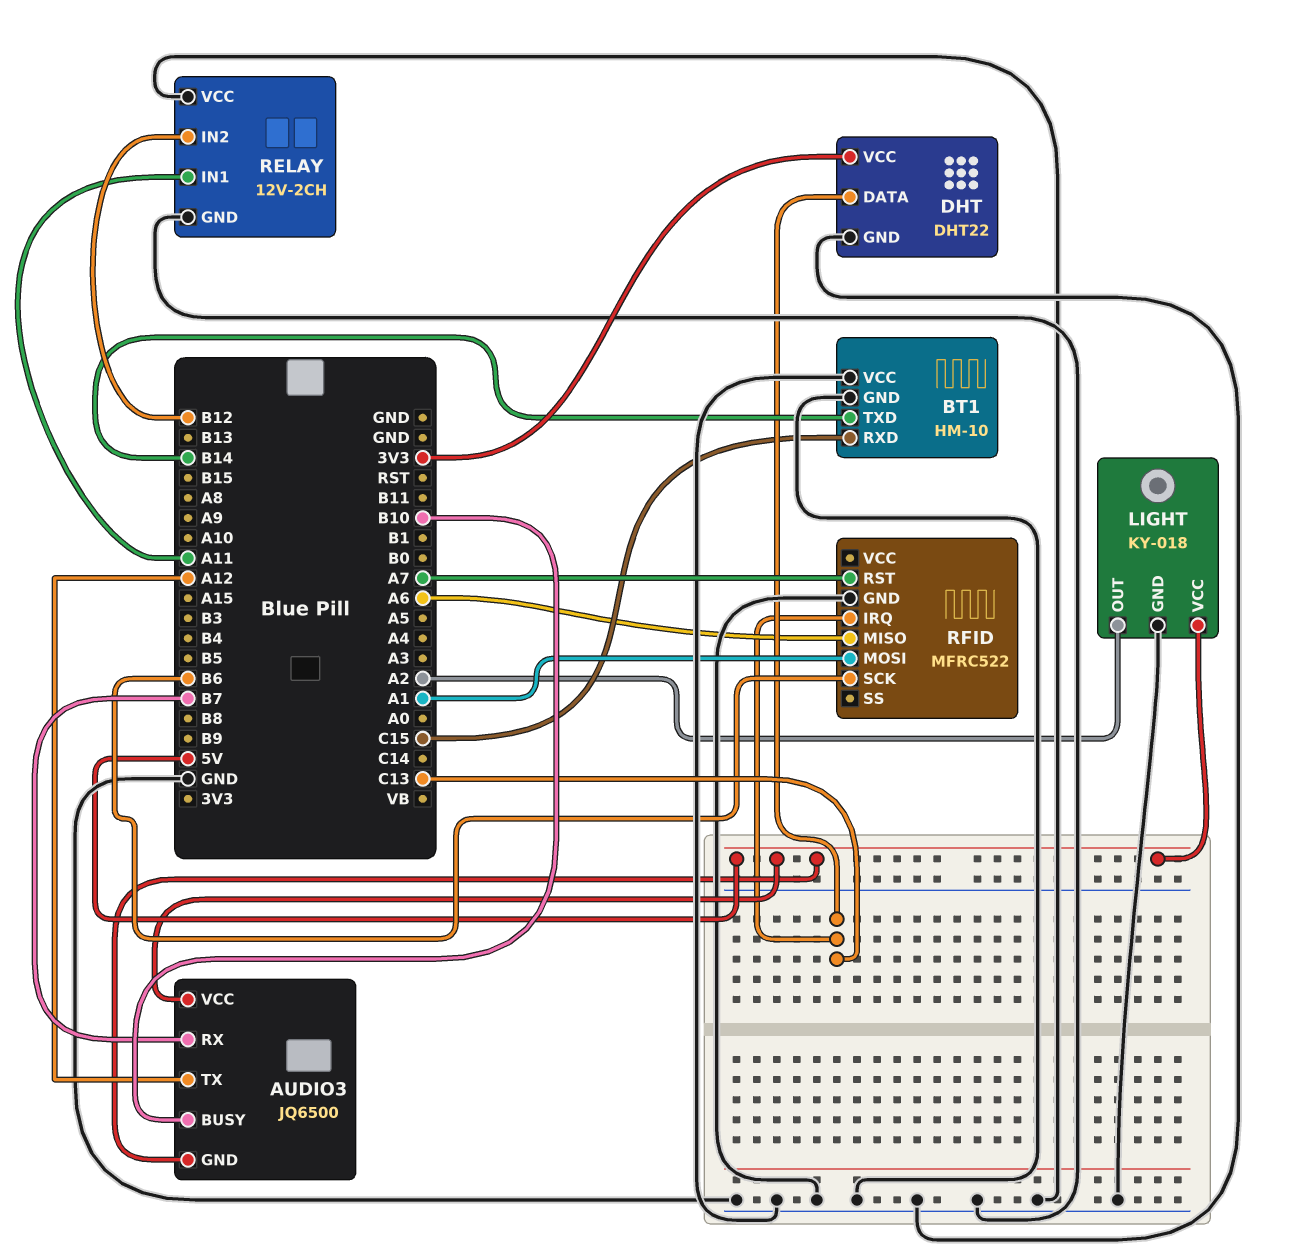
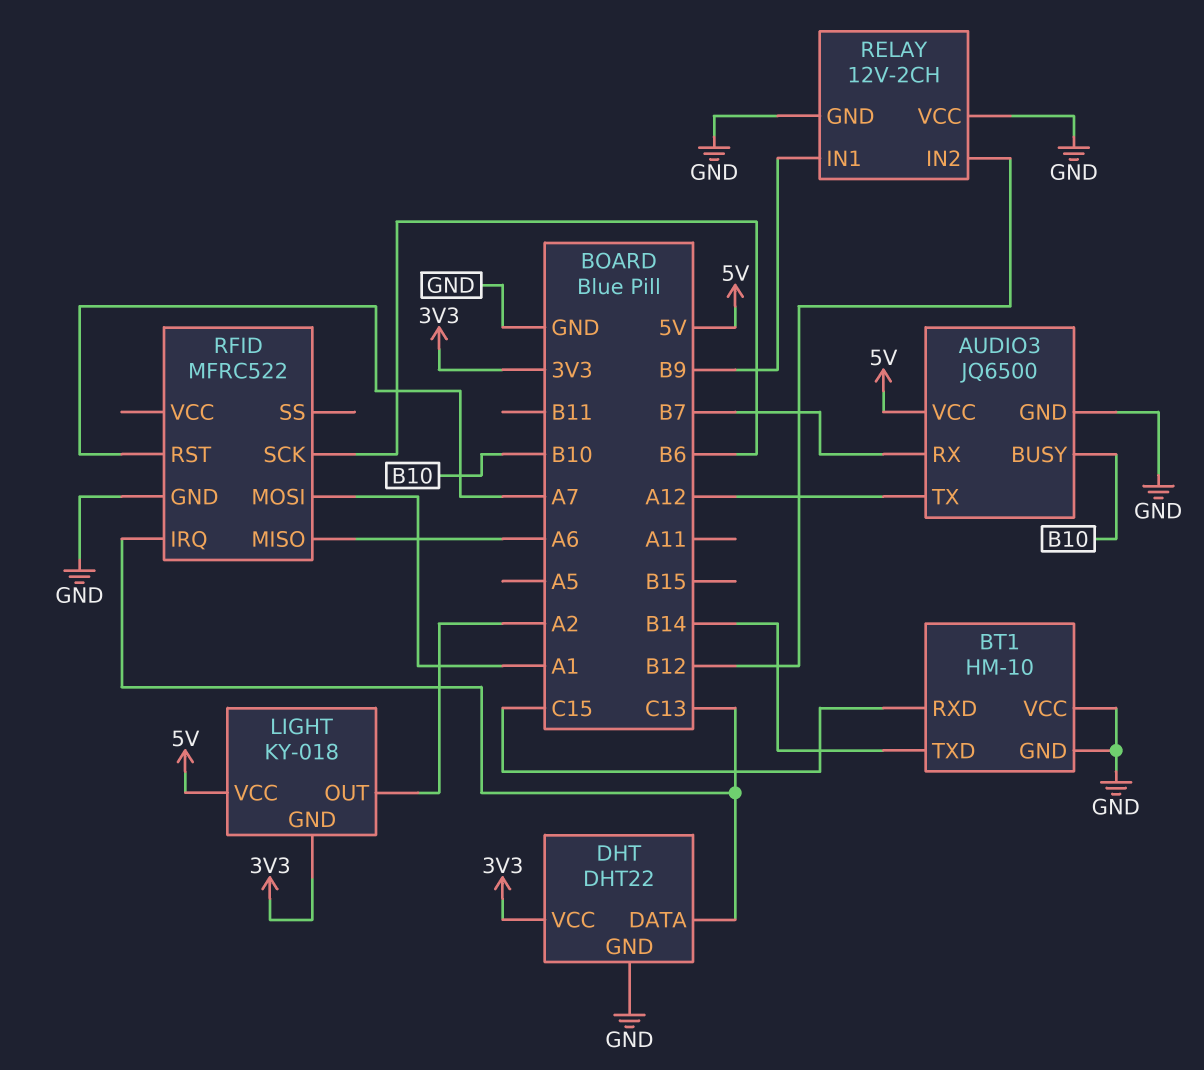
AUDIO3 pin GND: 5V -> GND
LIGHT pin GND: GND -> 3V3
RELAY pin IN1: A11 -> B9

